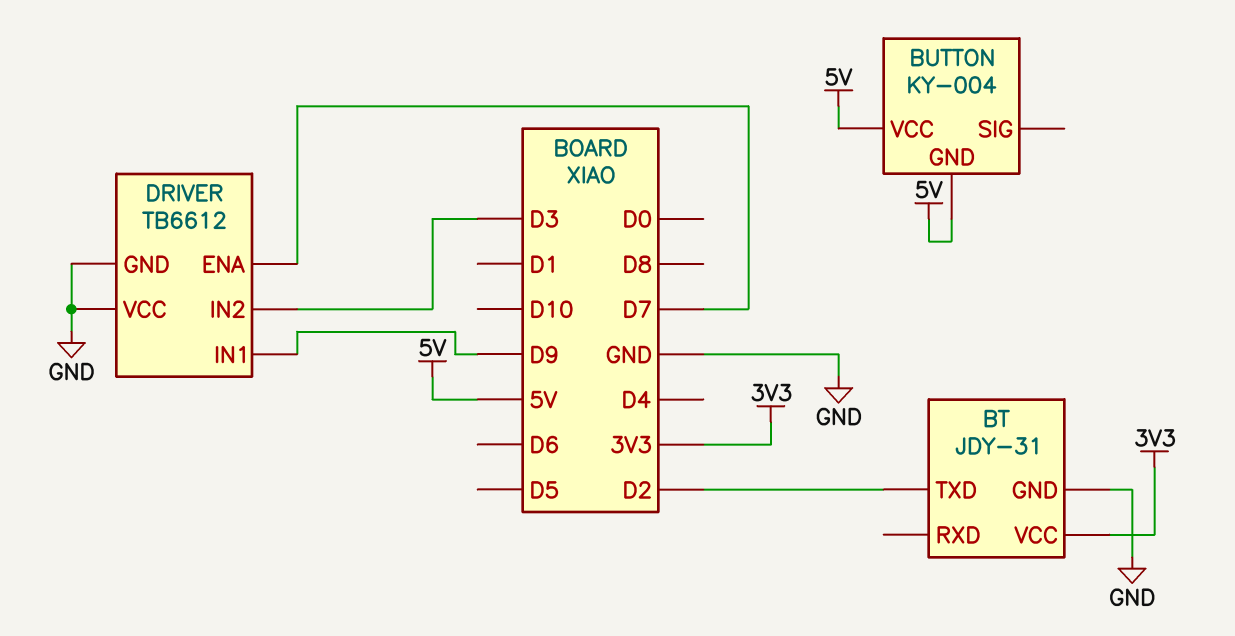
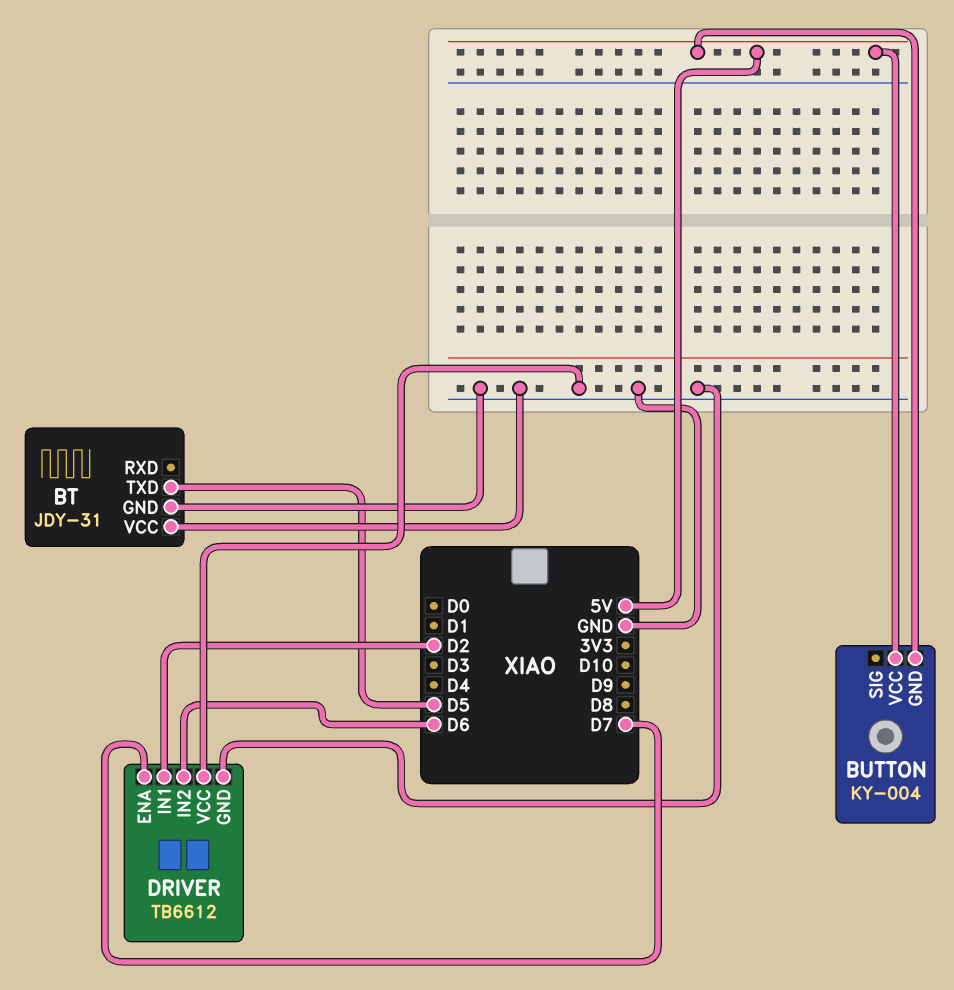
BT pin TXD: D2 -> D5
BT pin VCC: 3V3 -> GND
DRIVER pin IN1: D9 -> D2
DRIVER pin IN2: D3 -> D6

